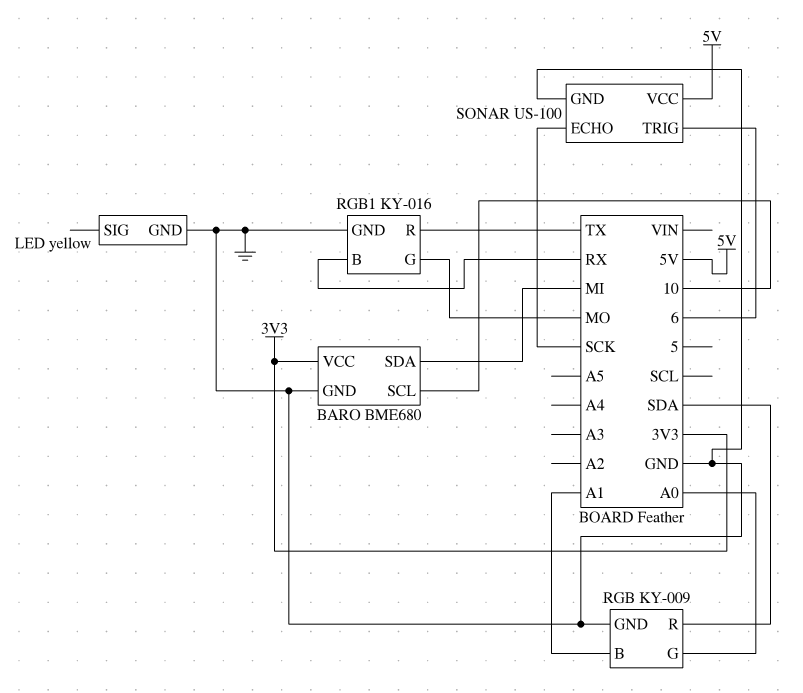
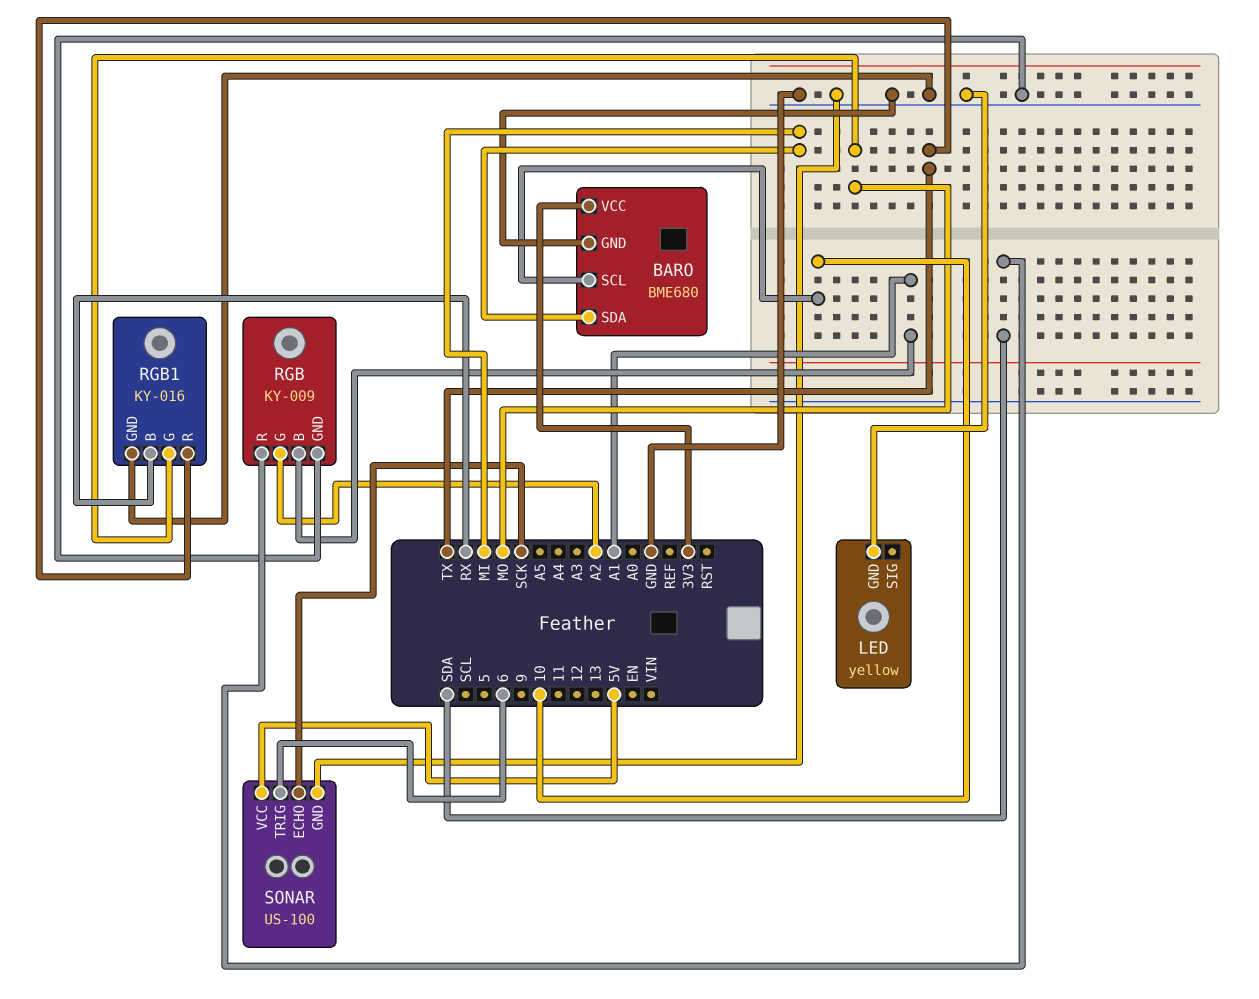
RGB pin G: A0 -> A2

